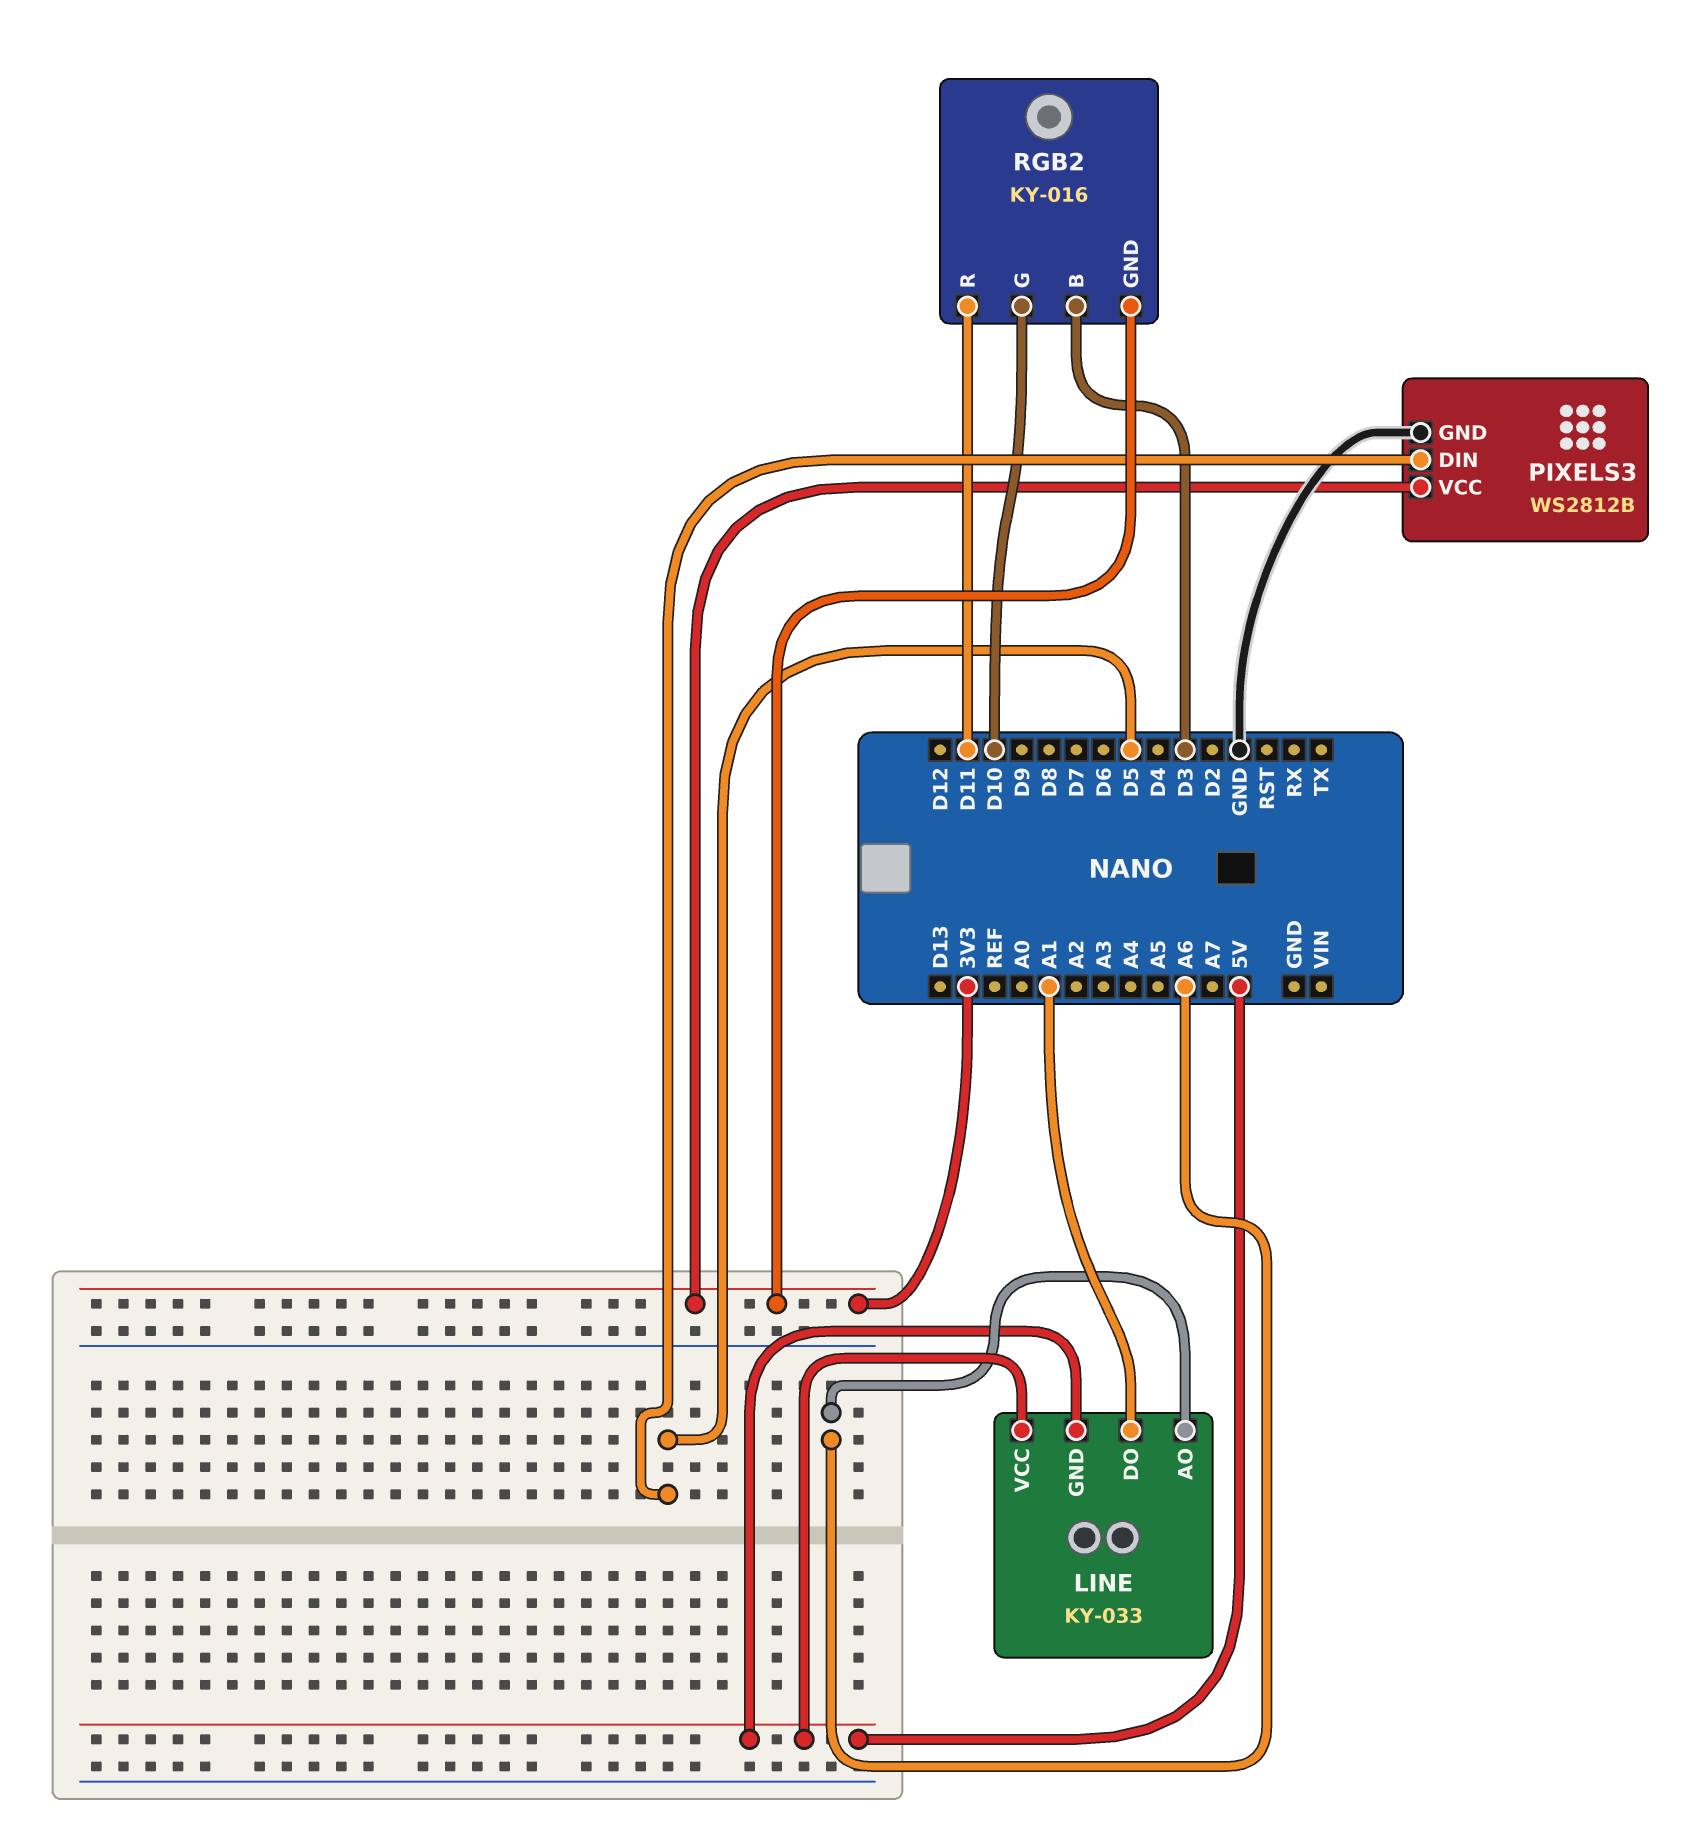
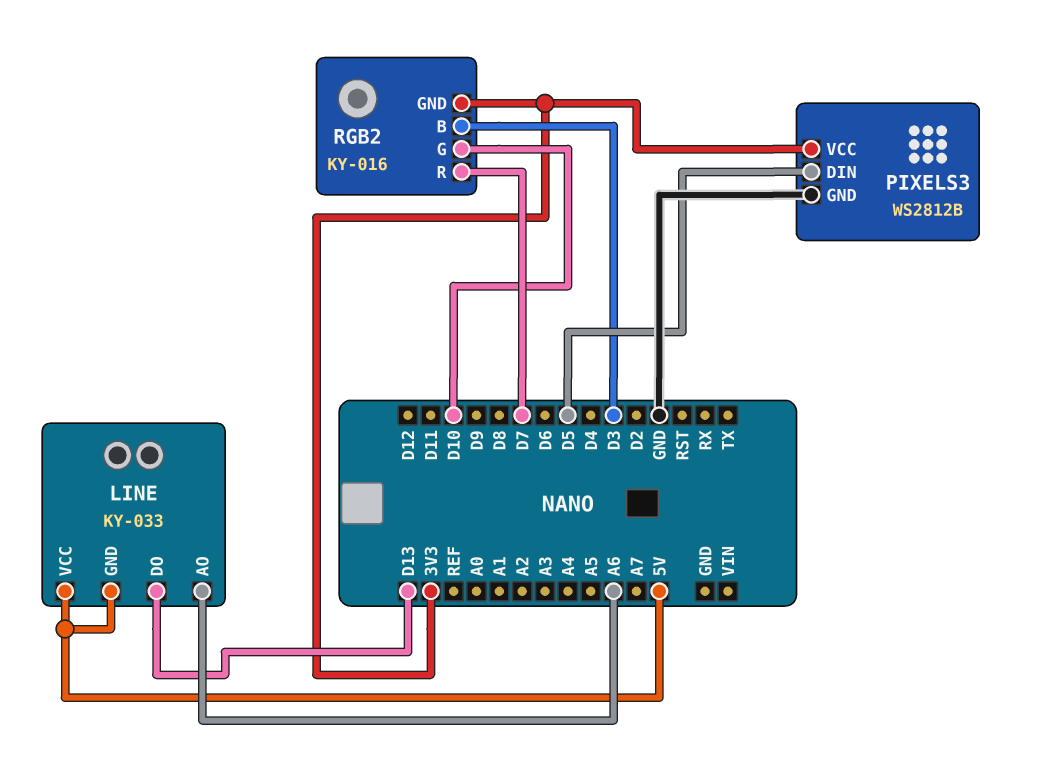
LINE pin DO: A1 -> D13
RGB2 pin R: D11 -> D7

